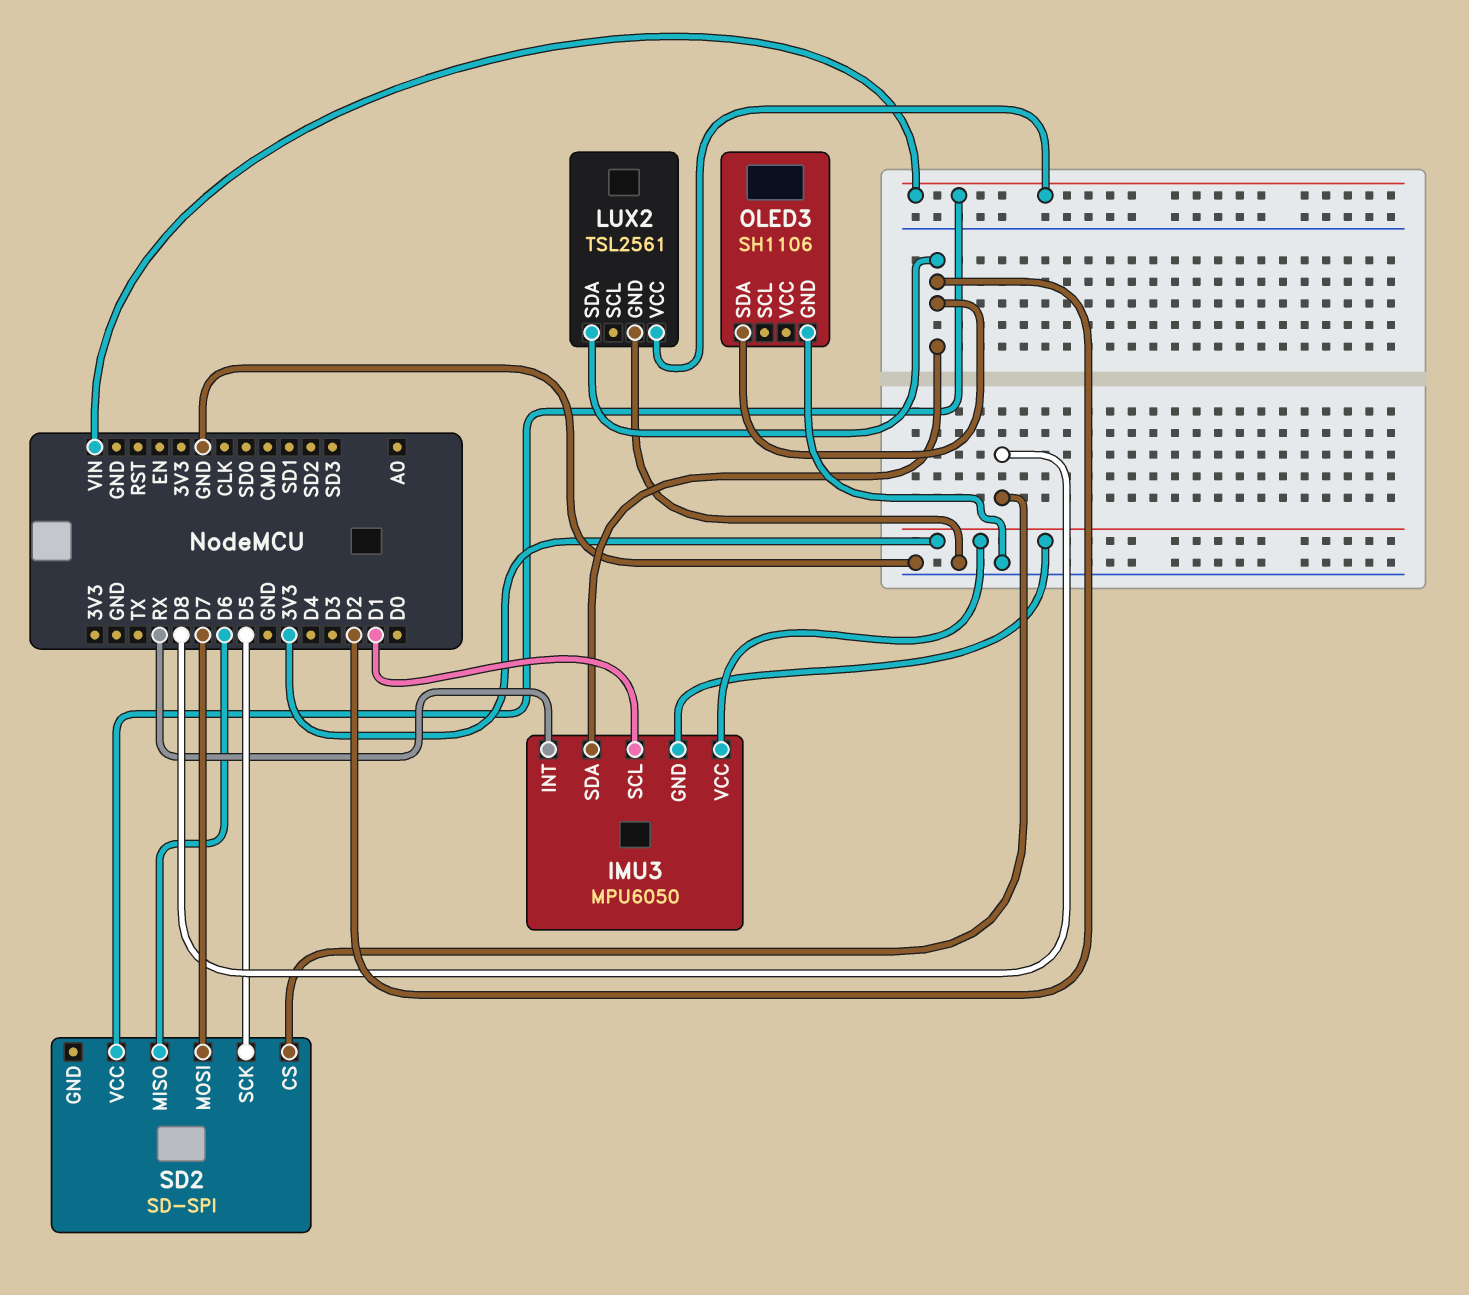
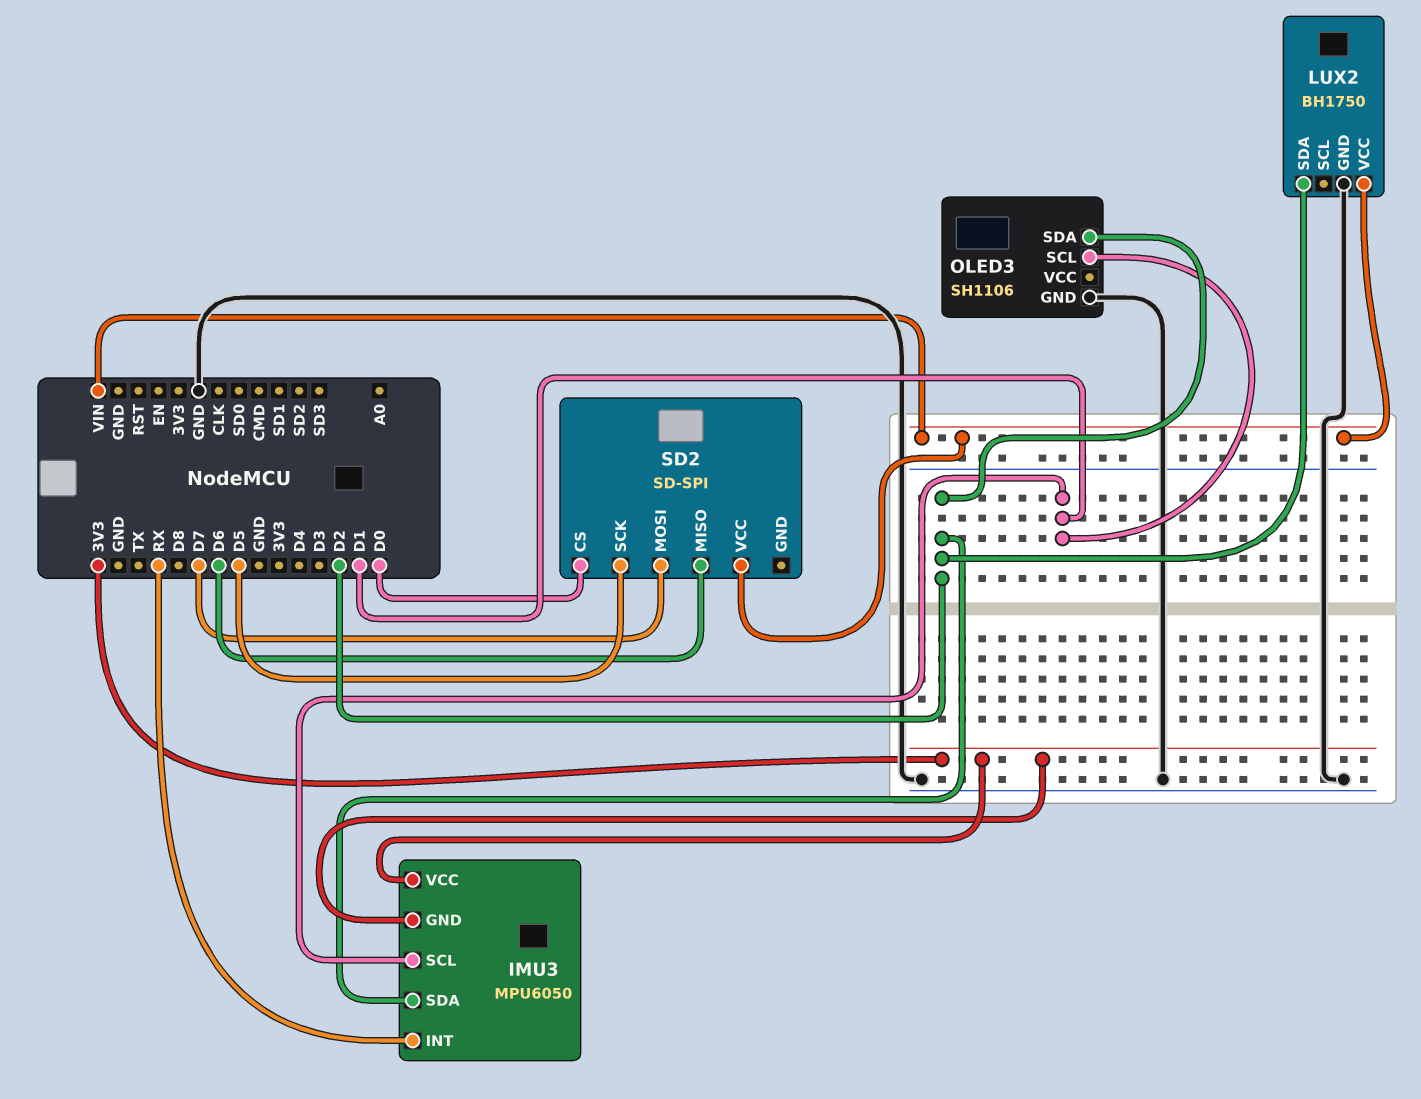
LUX2: TSL2561 -> BH1750
OLED3 pin SCL: none -> D1
SD2 pin CS: D8 -> D0

